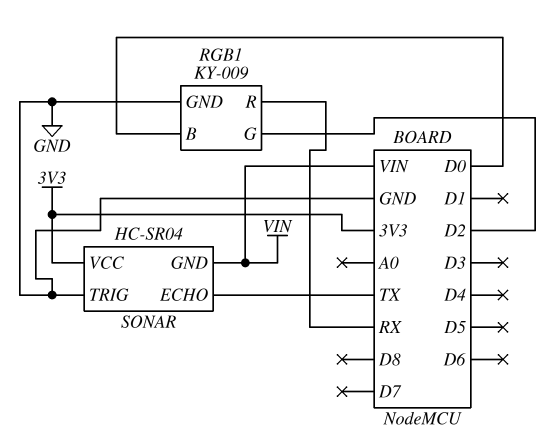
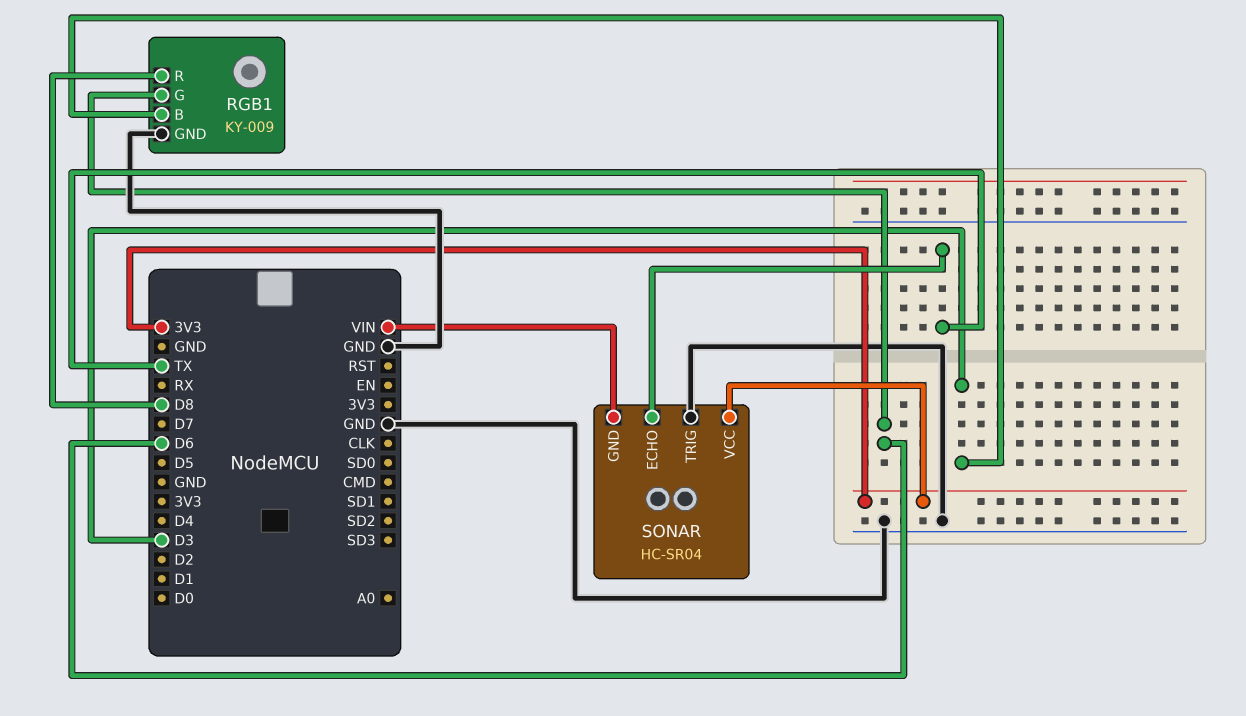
RGB1 pin B: D0 -> D3
RGB1 pin G: D2 -> D6
RGB1 pin R: RX -> D8

